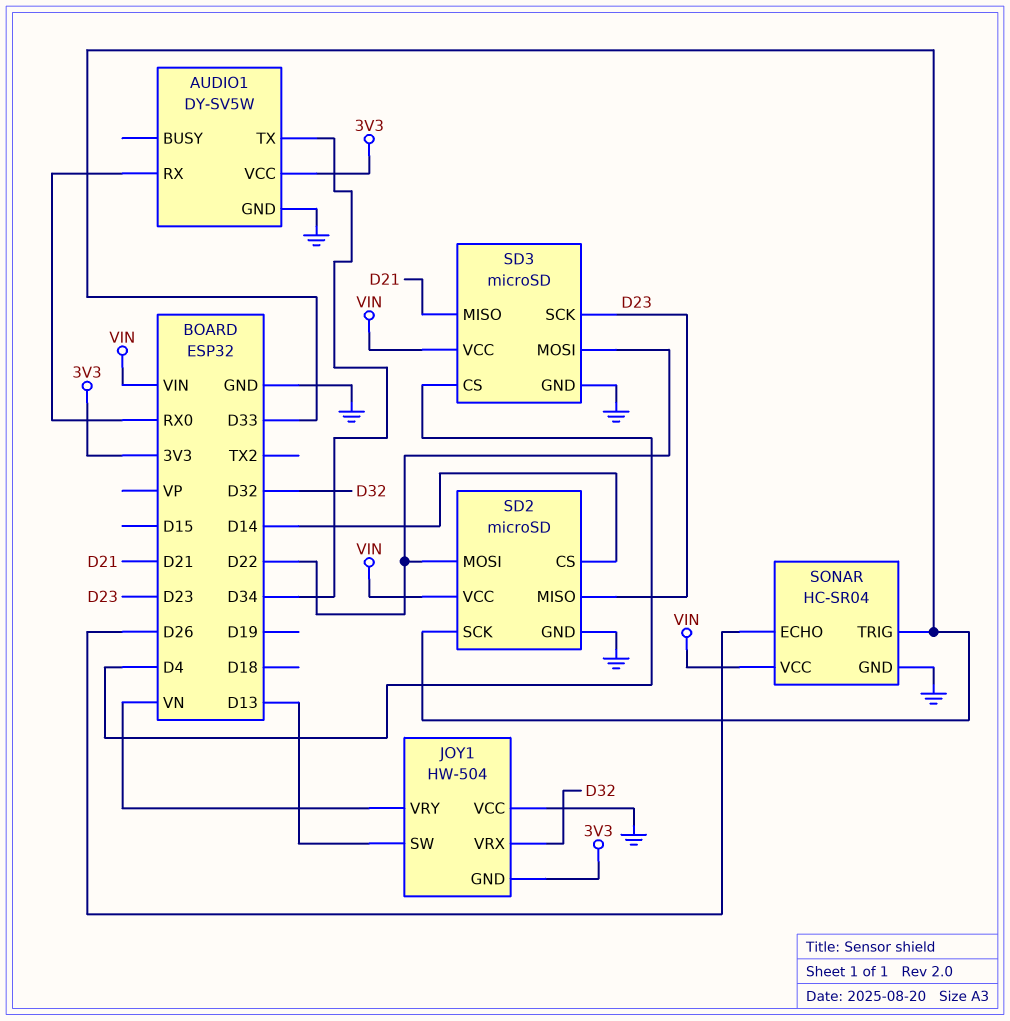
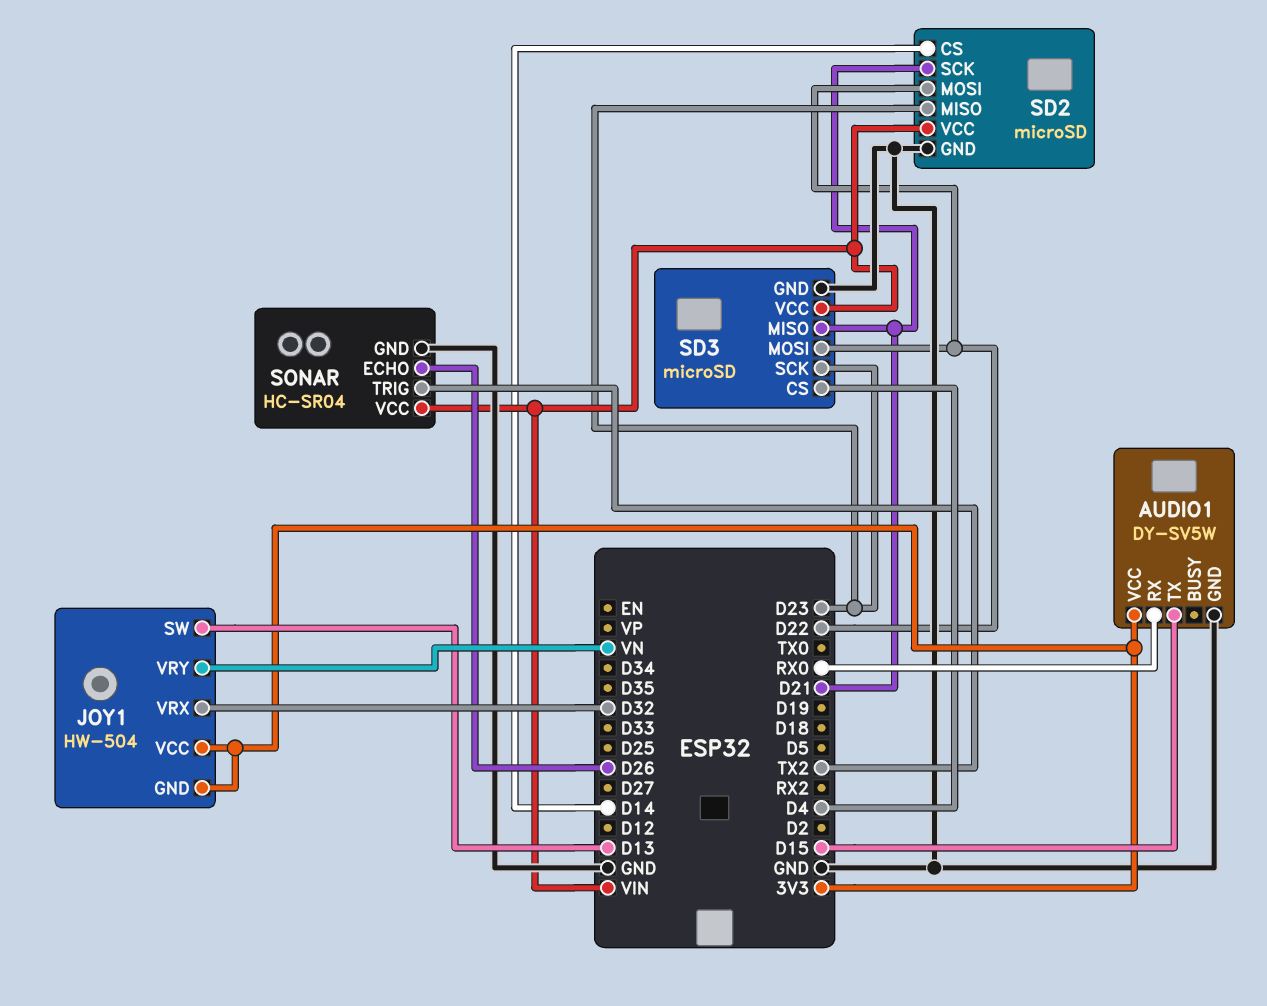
AUDIO1 pin TX: D34 -> D15
JOY1 pin VCC: GND -> 3V3
SD2 pin SCK: D33 -> D21
SONAR pin TRIG: D33 -> TX2

